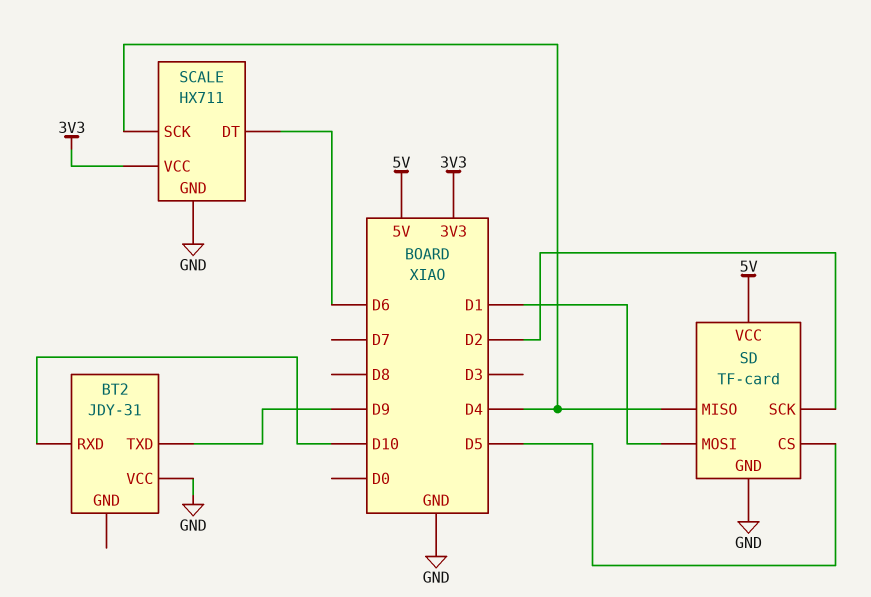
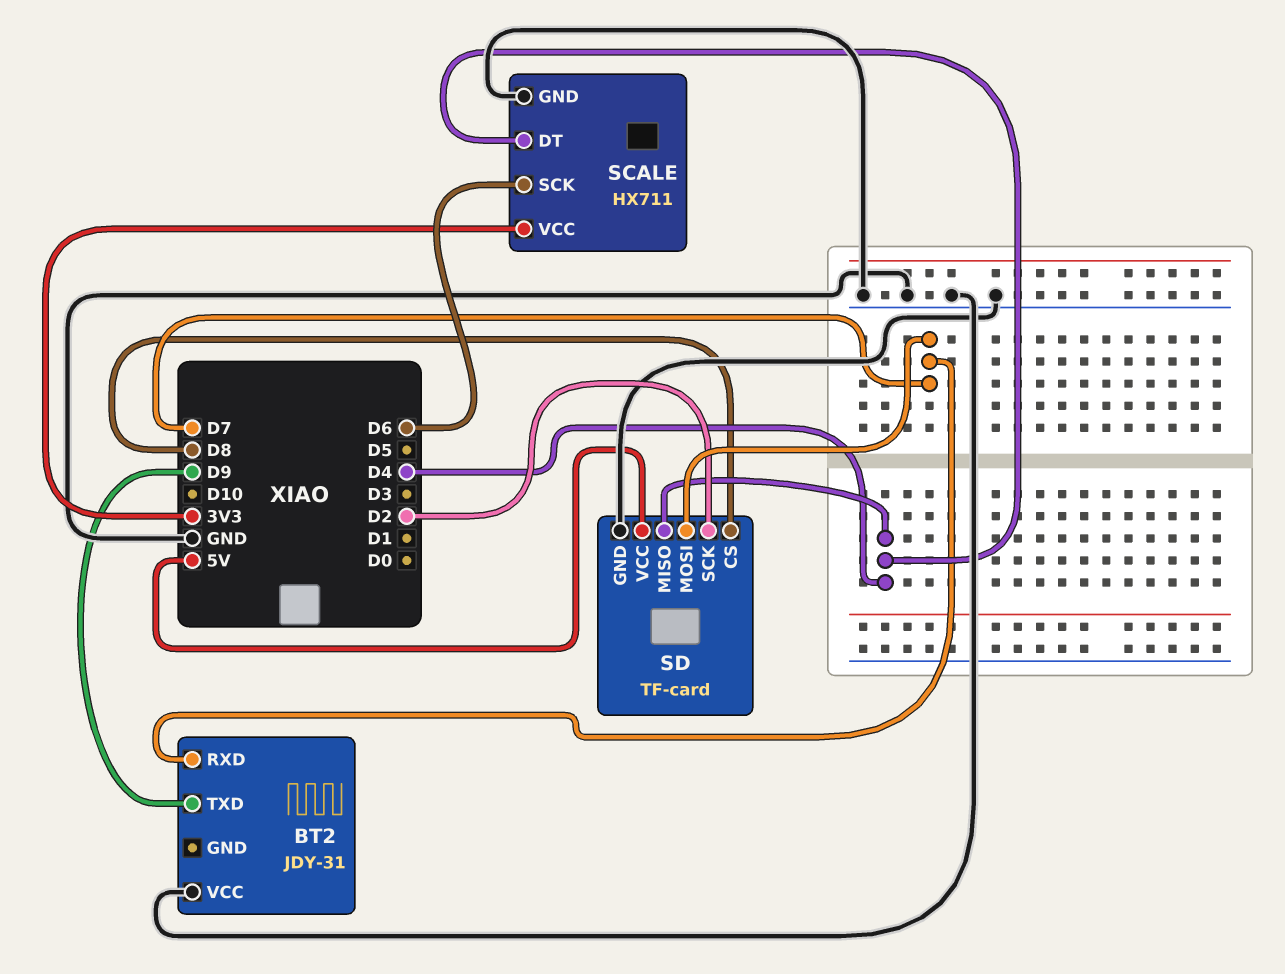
BT2 pin RXD: D10 -> D7
SCALE pin DT: D6 -> D4
SCALE pin SCK: D4 -> D6
SD pin CS: D5 -> D8
SD pin MOSI: D1 -> D7

